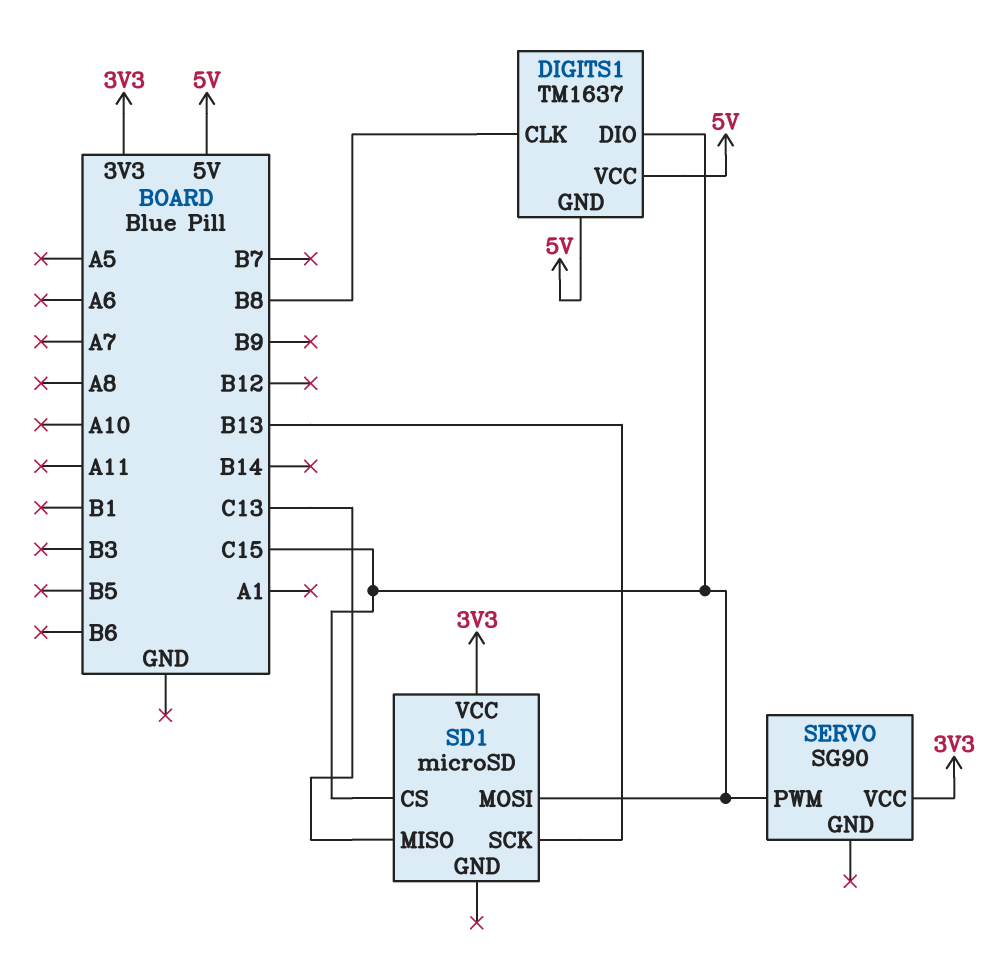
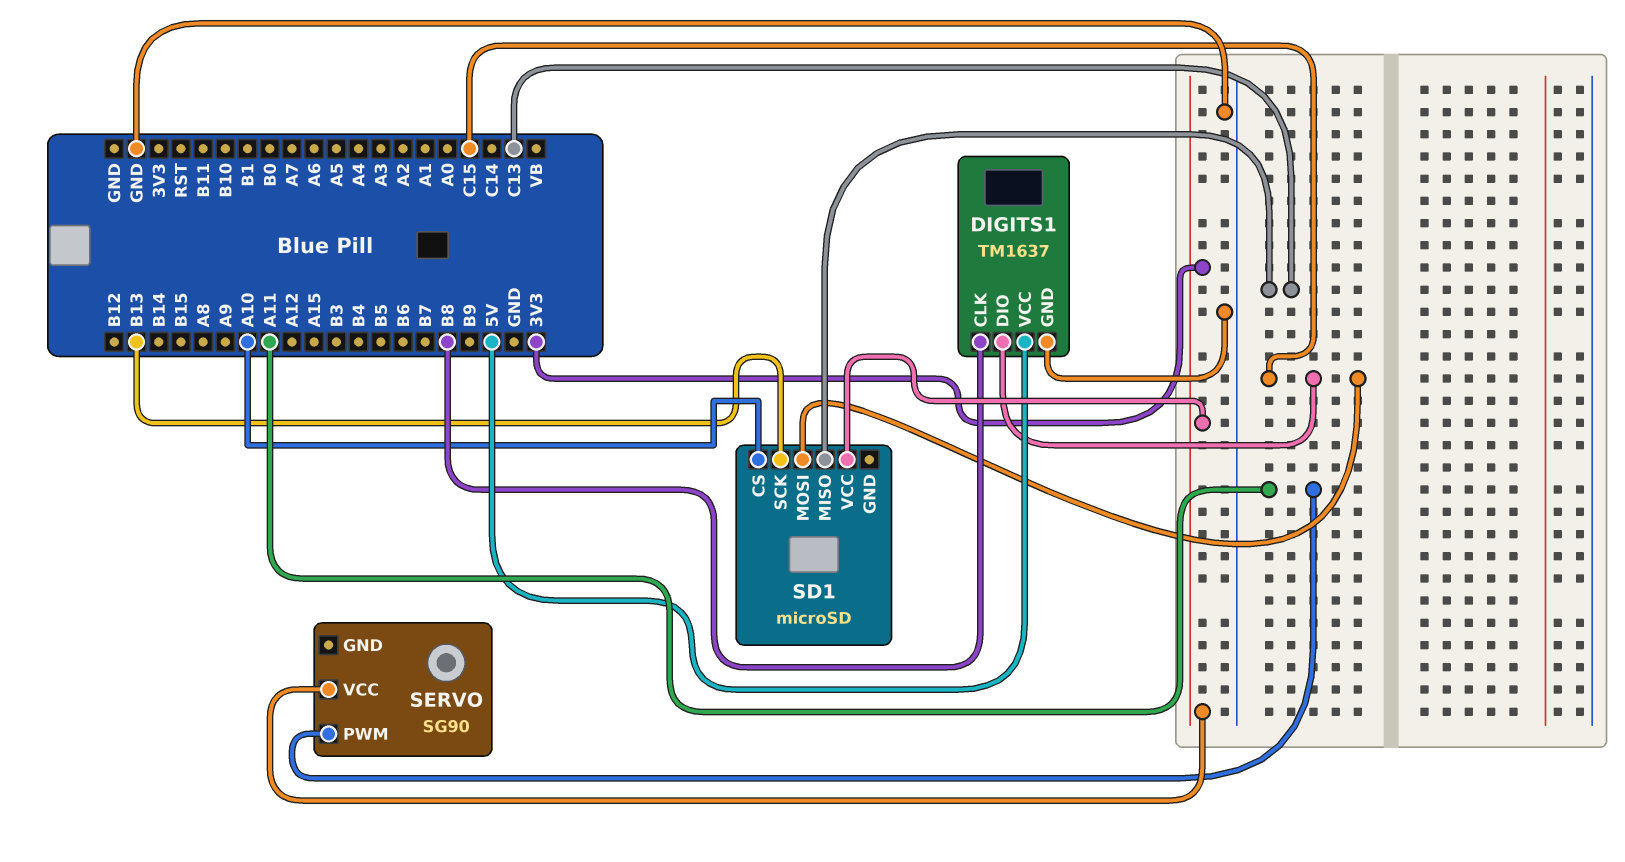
DIGITS1 pin GND: 5V -> GND
SD1 pin CS: C15 -> A10
SERVO pin PWM: C15 -> A11

